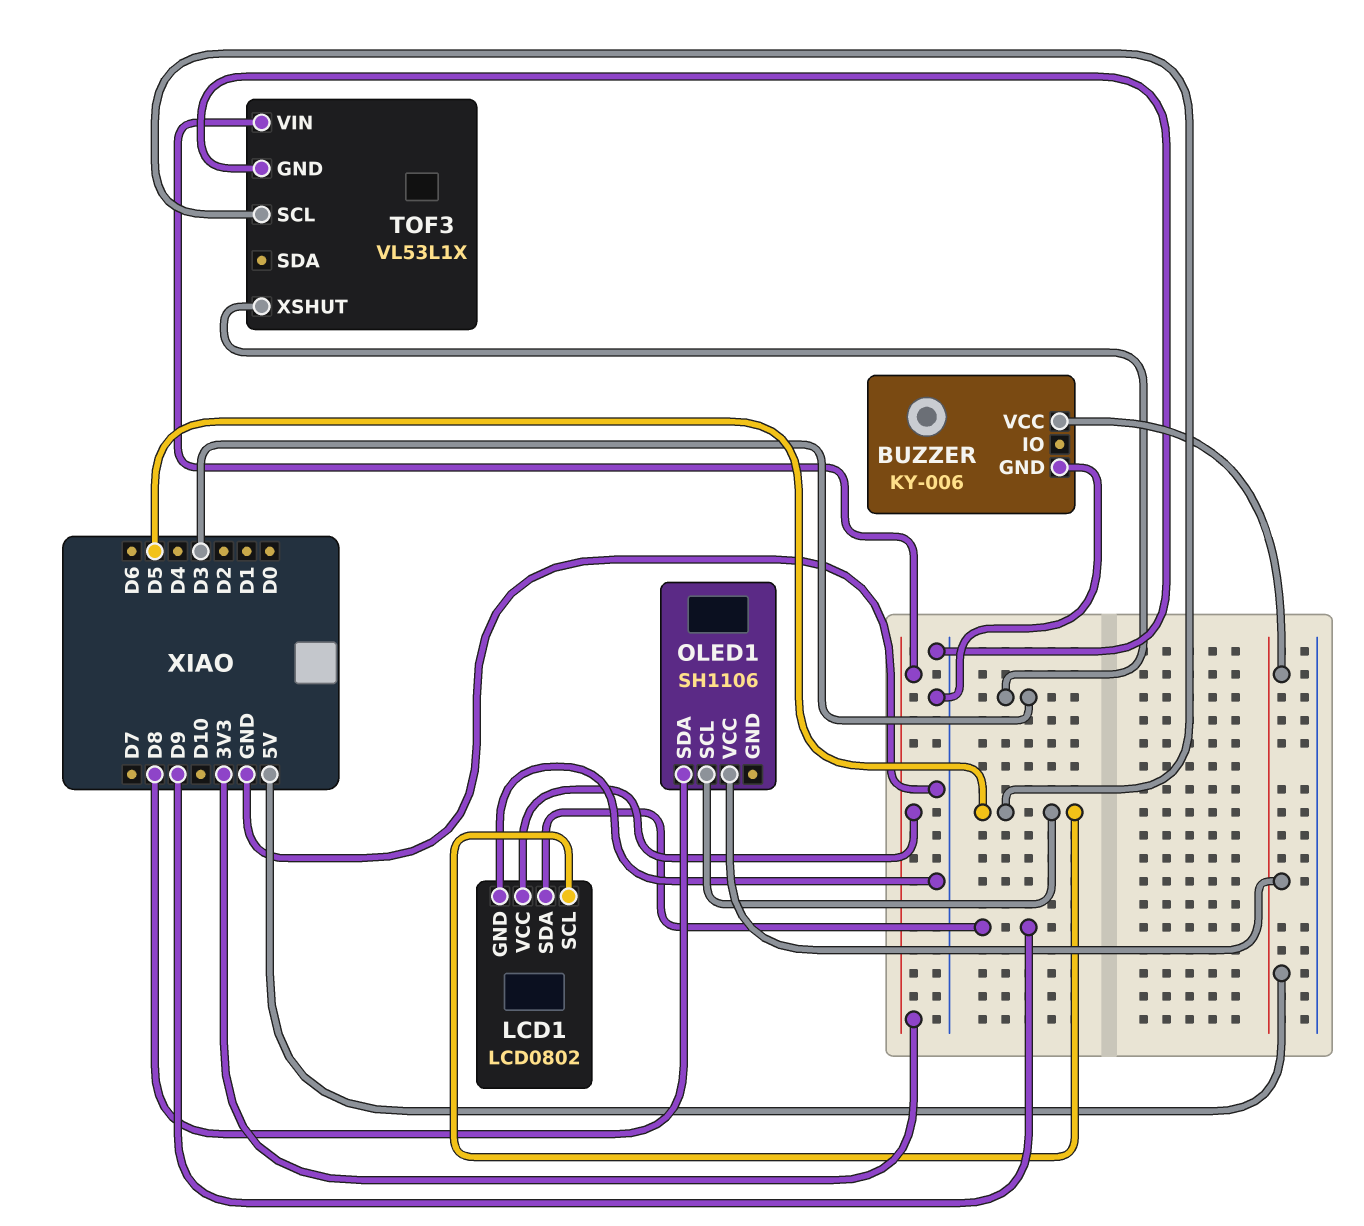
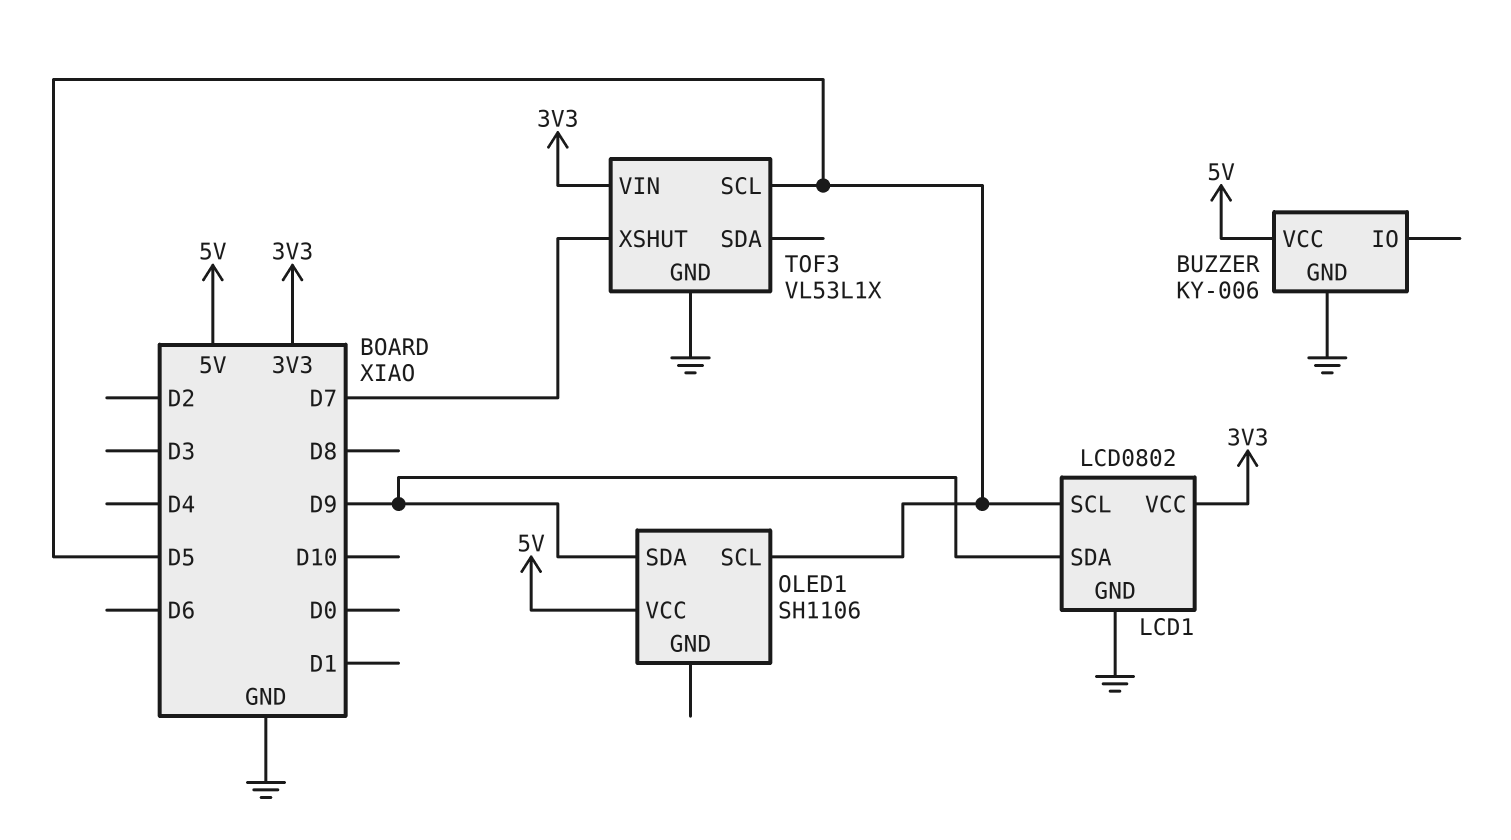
OLED1 pin SDA: D8 -> D9
TOF3 pin XSHUT: D3 -> D7

